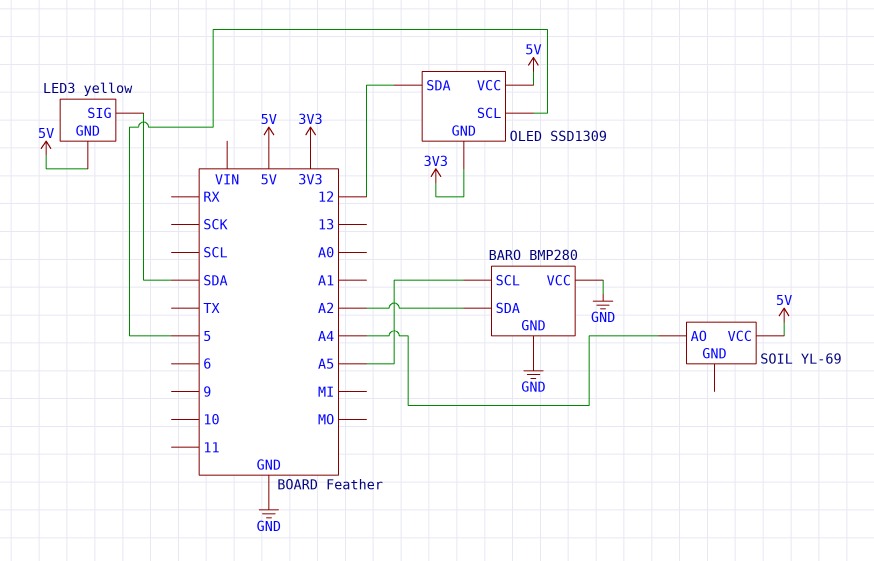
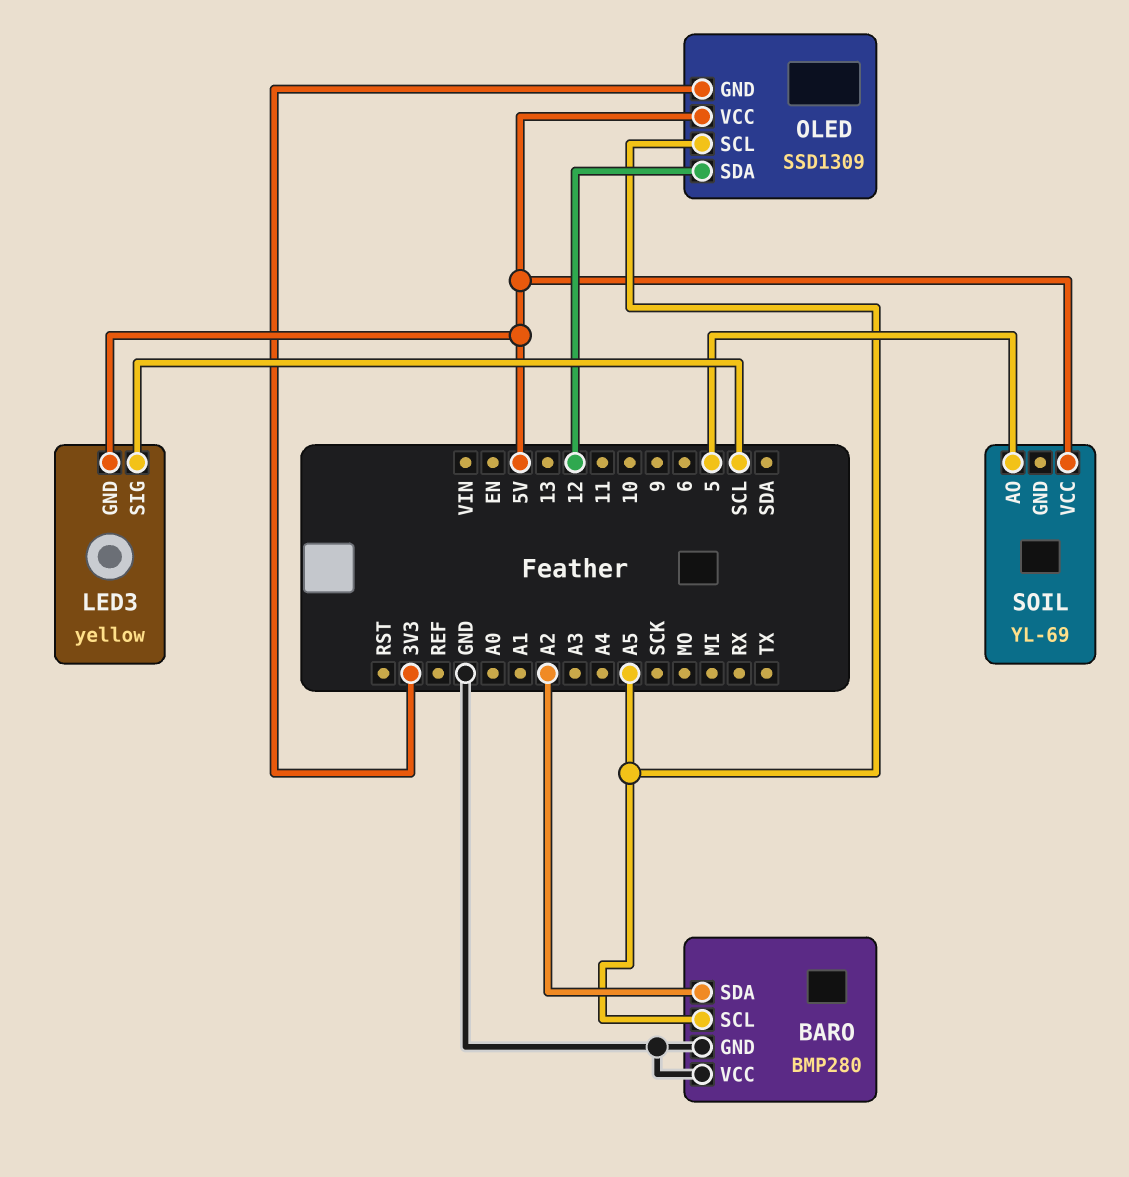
LED3 pin SIG: SDA -> SCL
OLED pin SCL: 5 -> A5
SOIL pin AO: A4 -> 5

